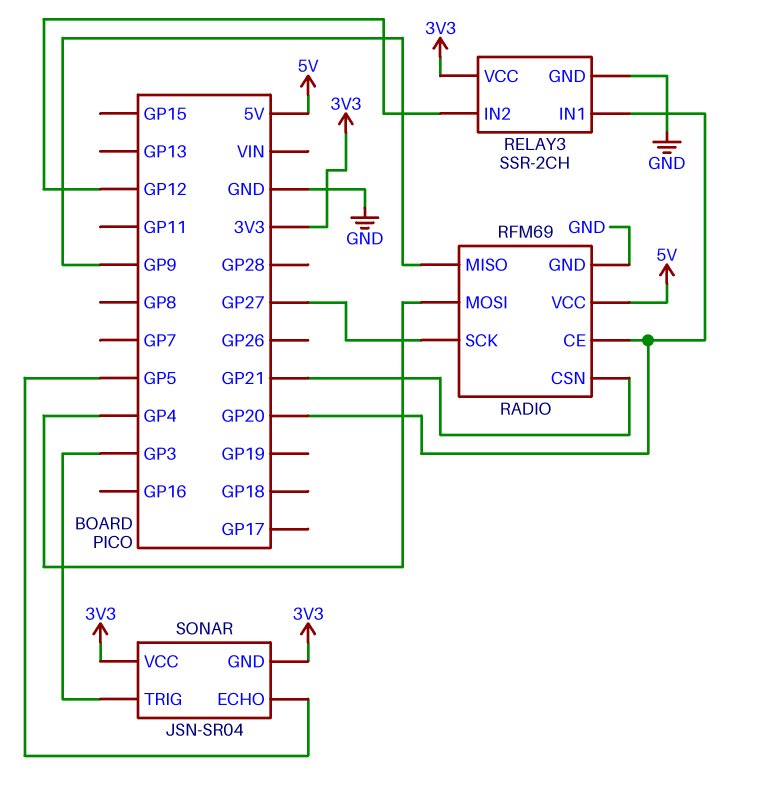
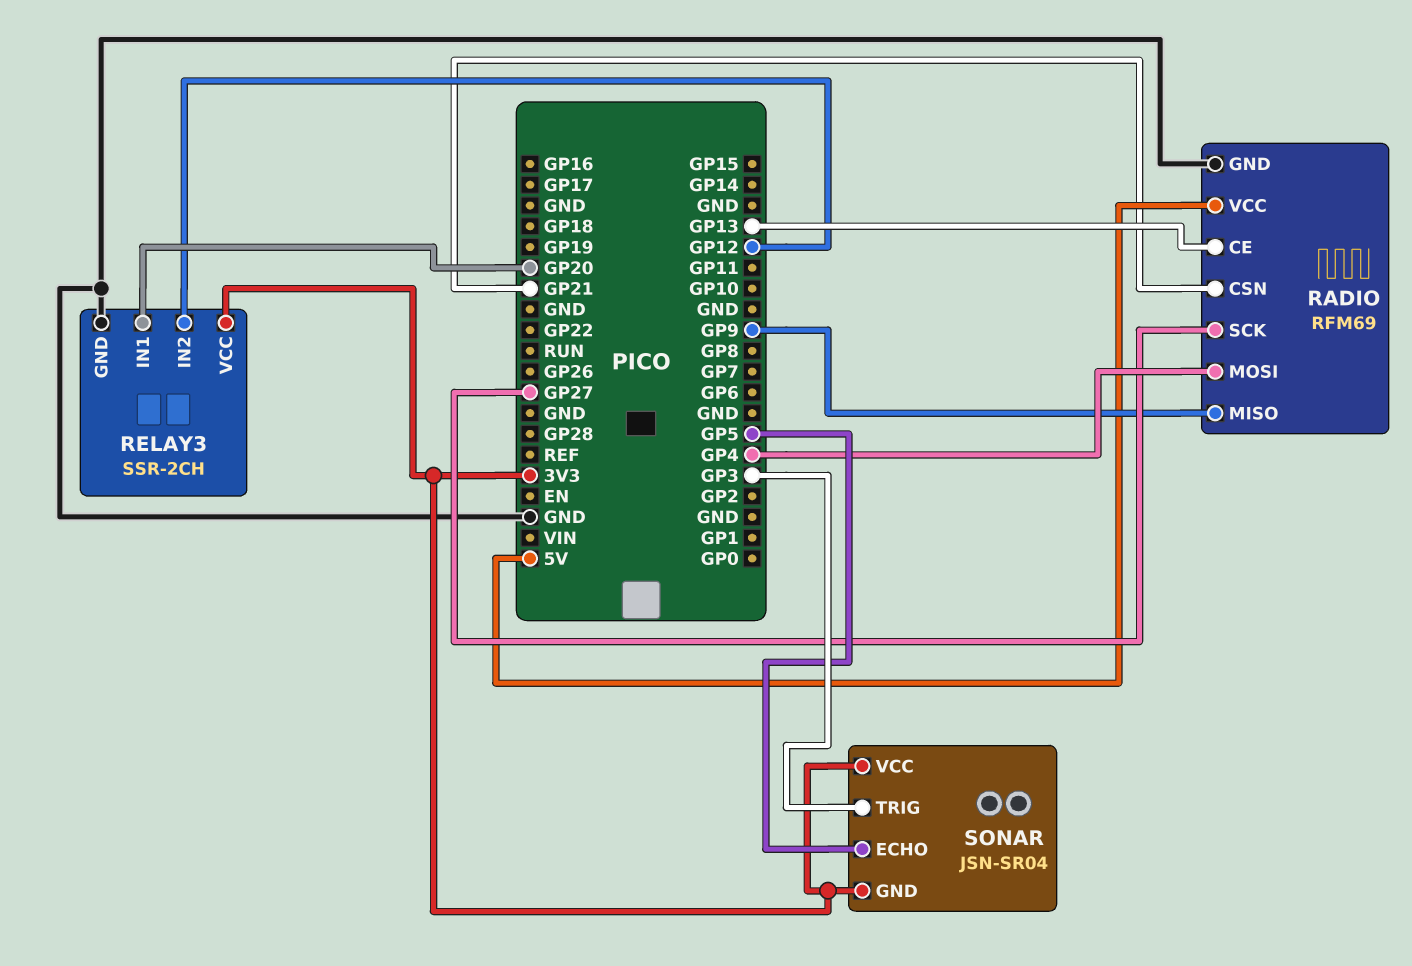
RADIO pin CE: GP20 -> GP13

